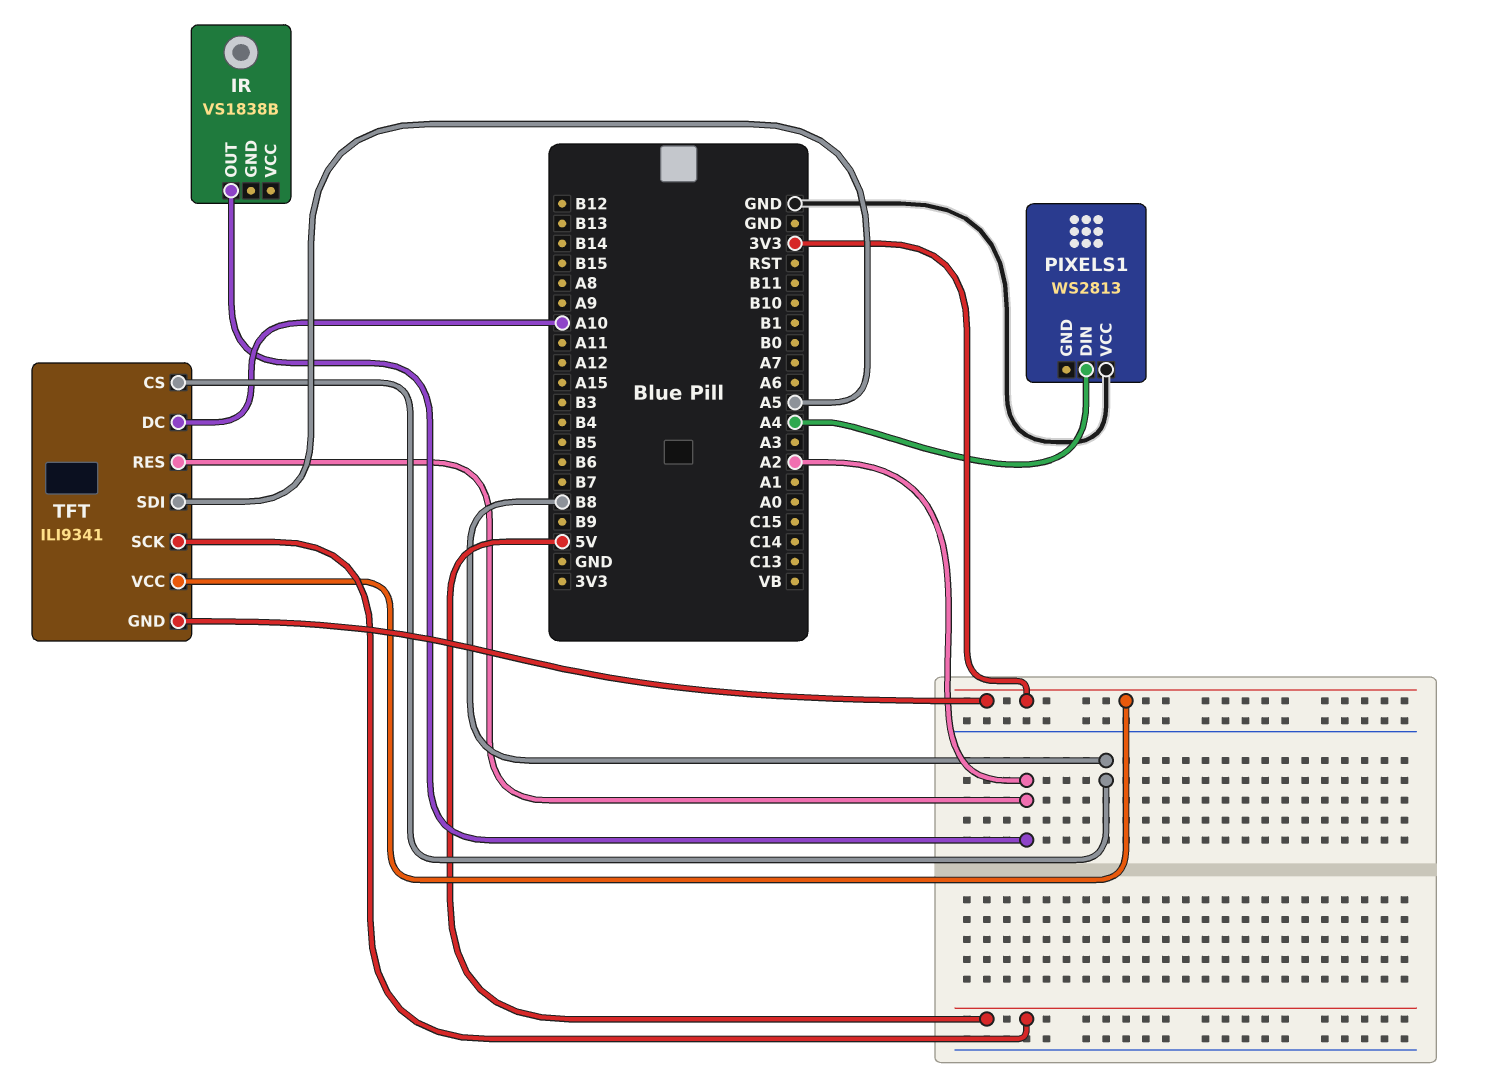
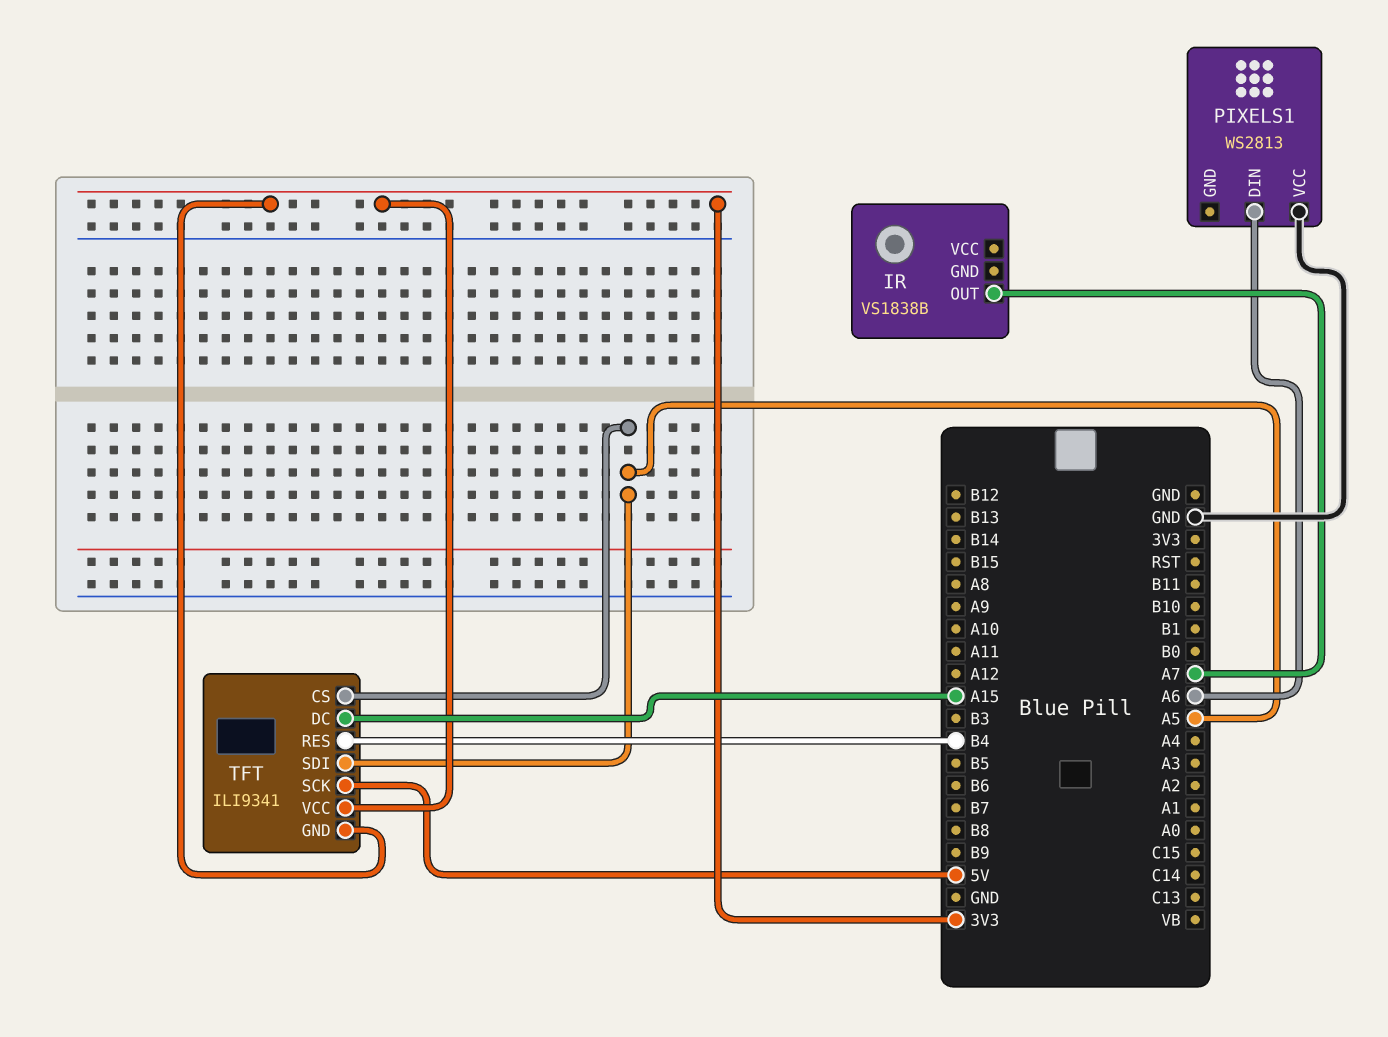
IR pin OUT: A2 -> A7
PIXELS1 pin DIN: A4 -> A6
TFT pin CS: B8 -> A5
TFT pin DC: A10 -> A15
TFT pin RES: A2 -> B4

